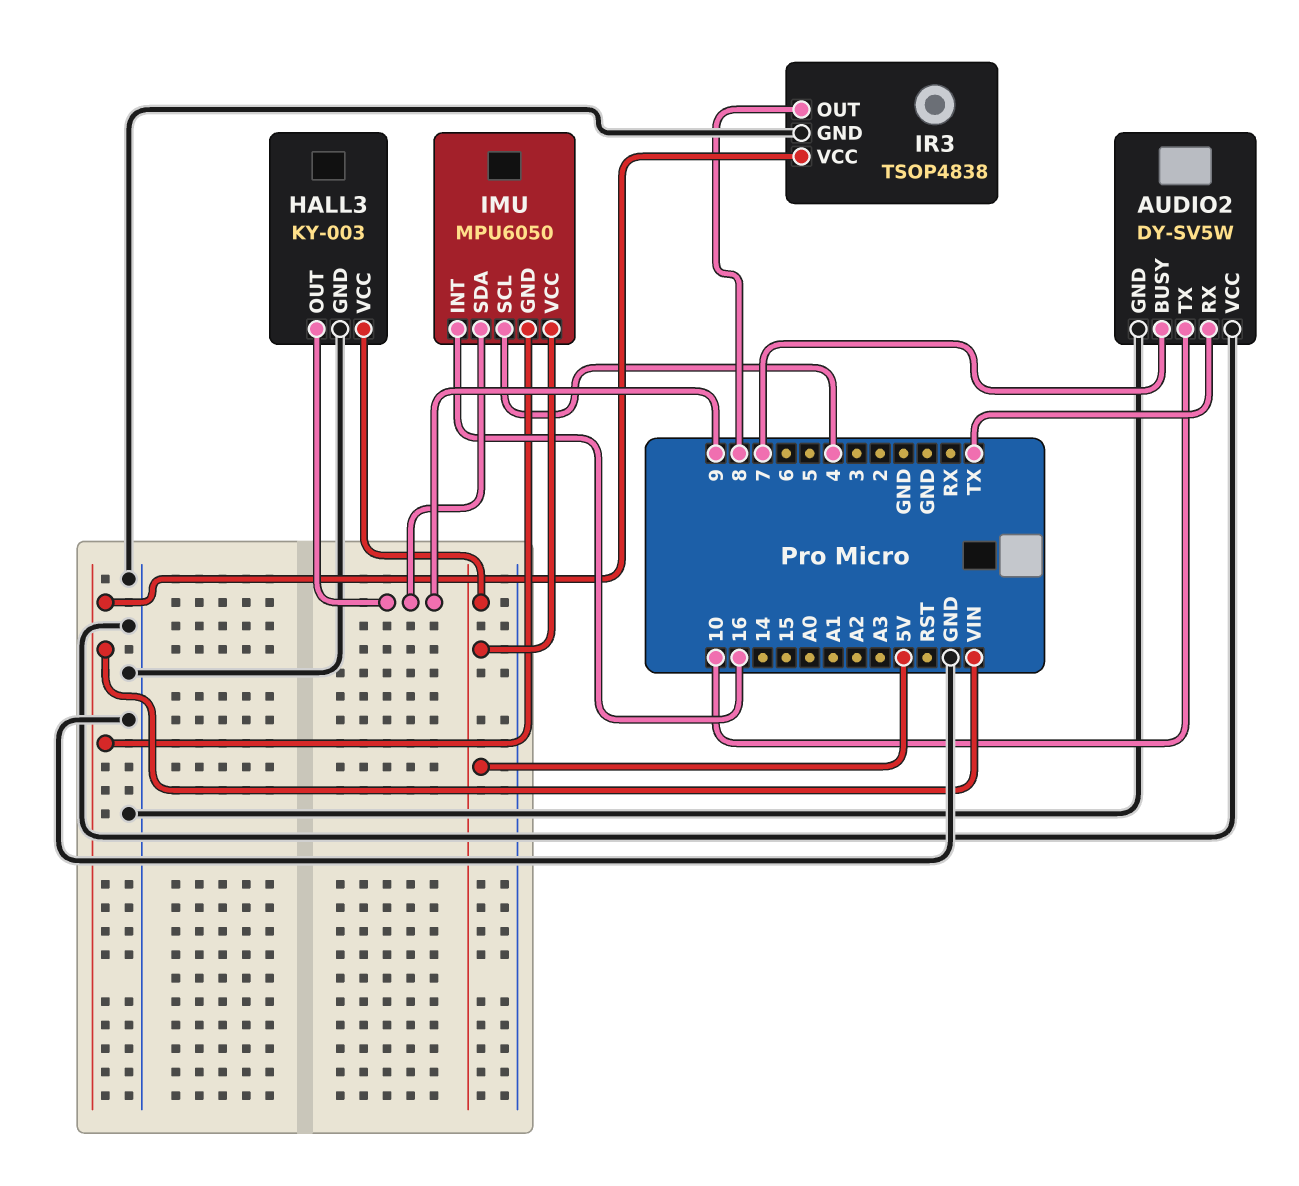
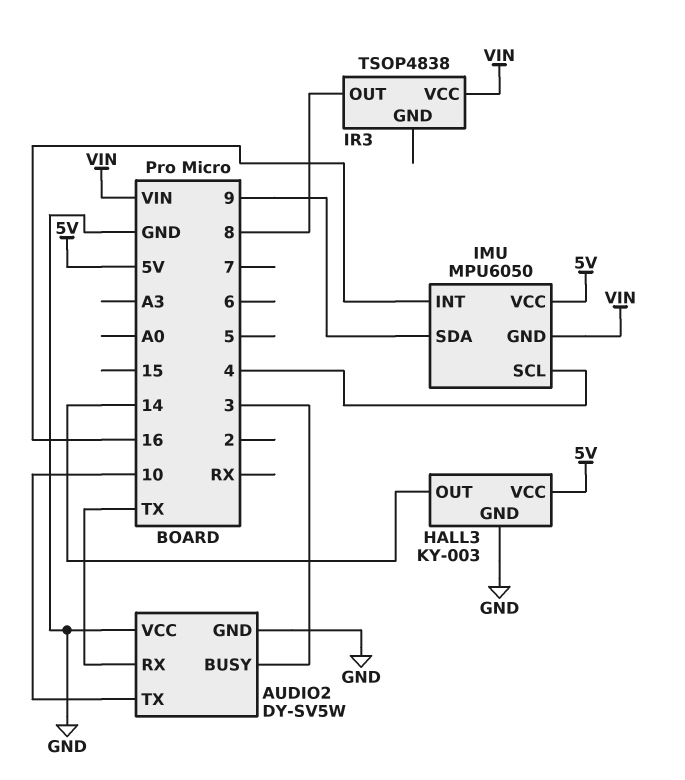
AUDIO2 pin BUSY: 7 -> 3
HALL3 pin OUT: 9 -> 14
IR3 pin GND: GND -> none

